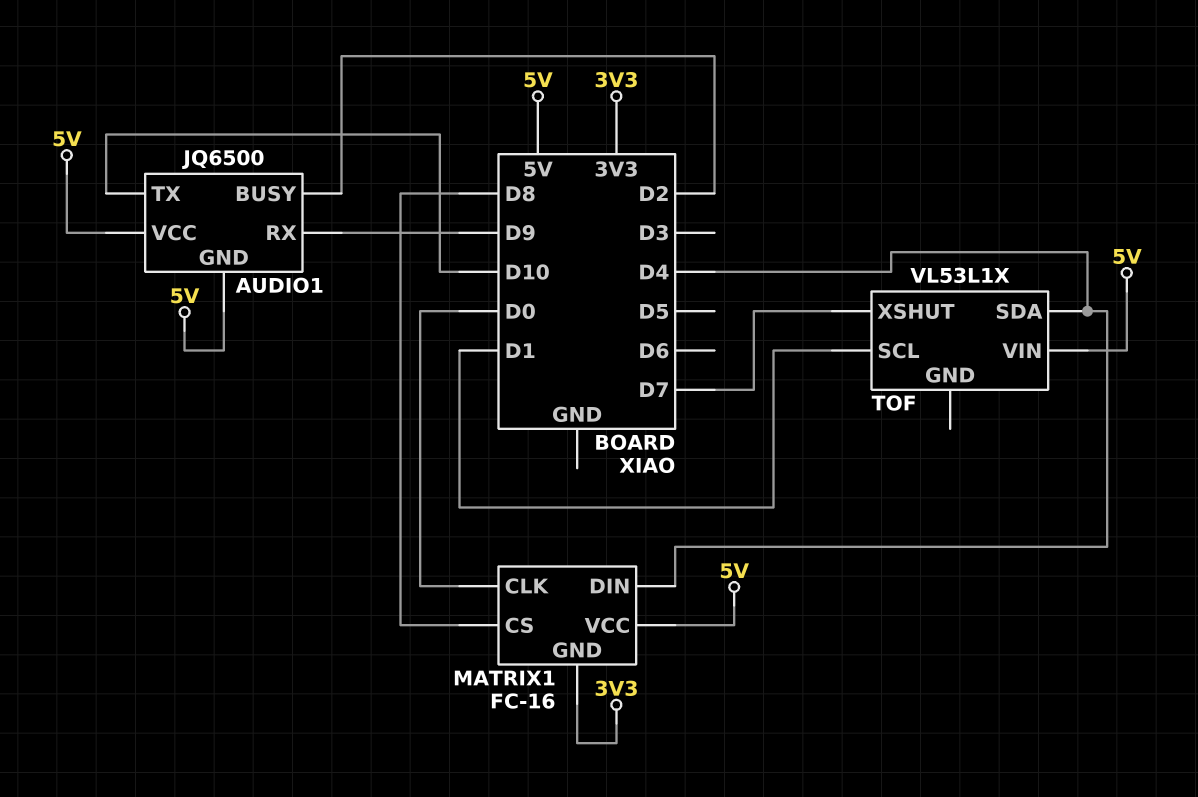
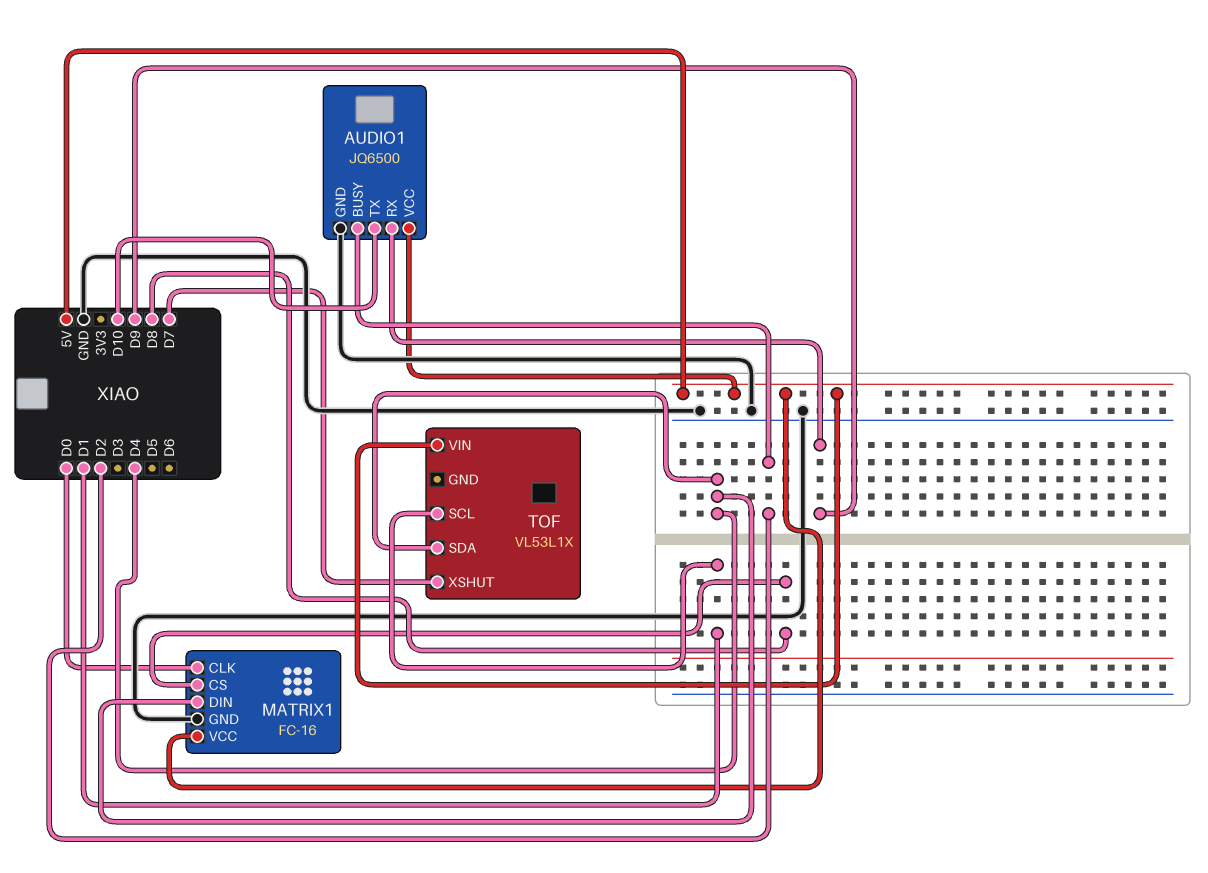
AUDIO1 pin GND: 5V -> GND
MATRIX1 pin GND: 3V3 -> GND

